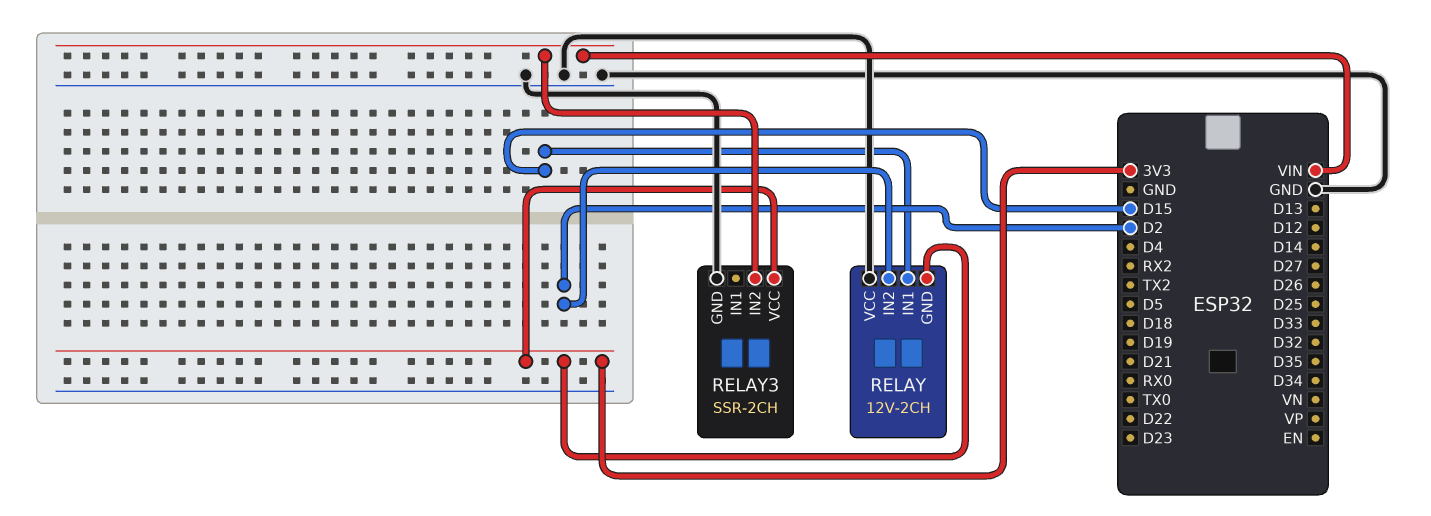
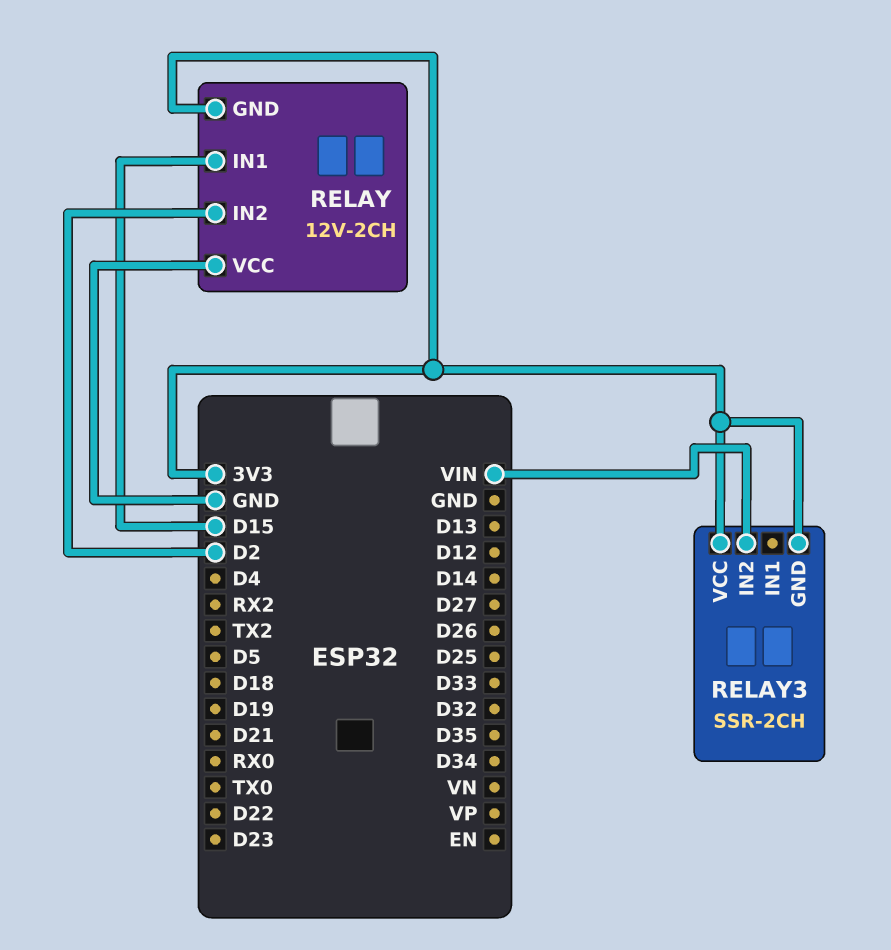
RELAY3 pin GND: GND -> 3V3

